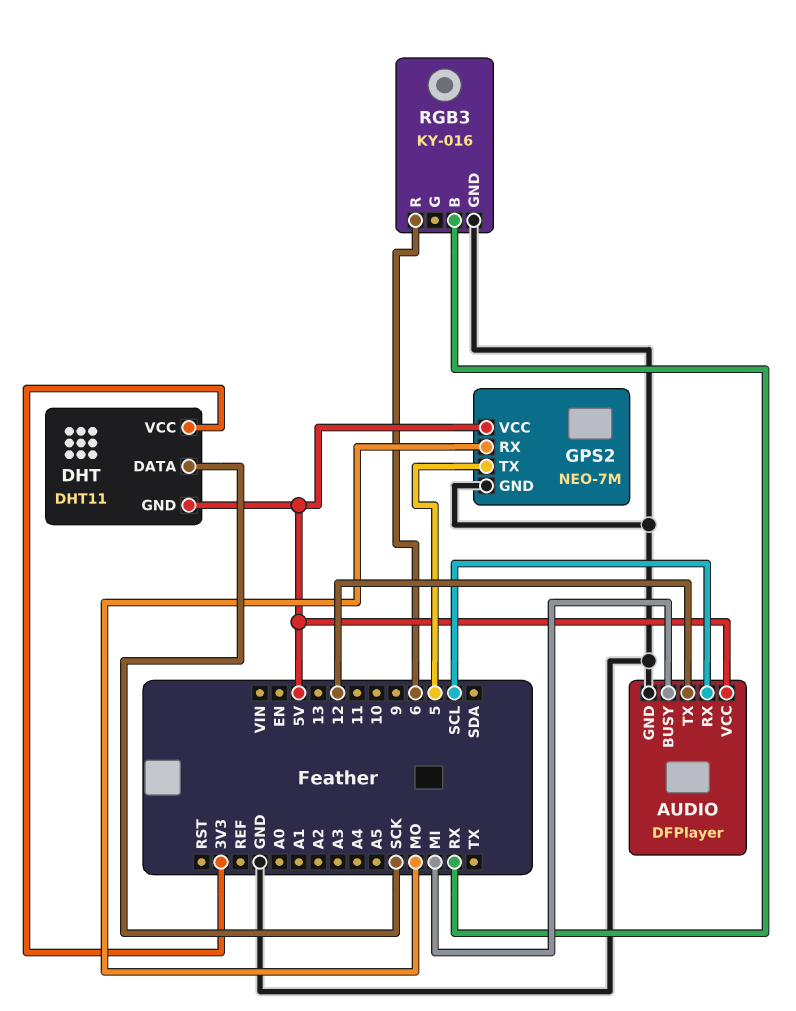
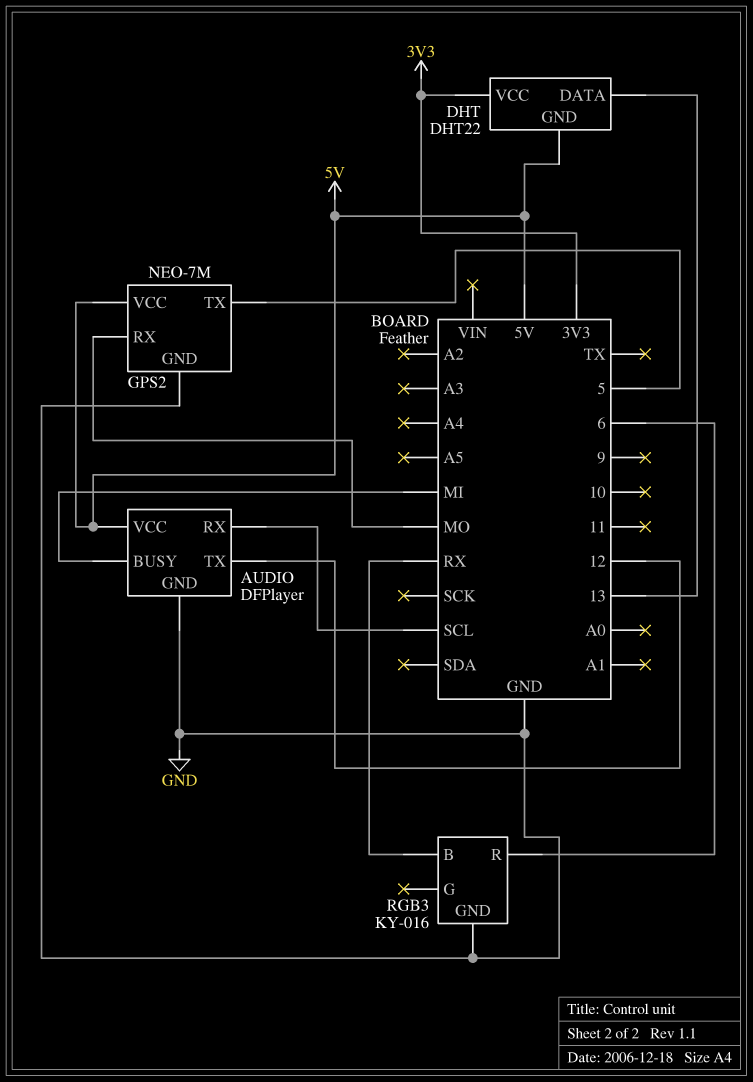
DHT: DHT11 -> DHT22
DHT pin DATA: SCK -> 13

